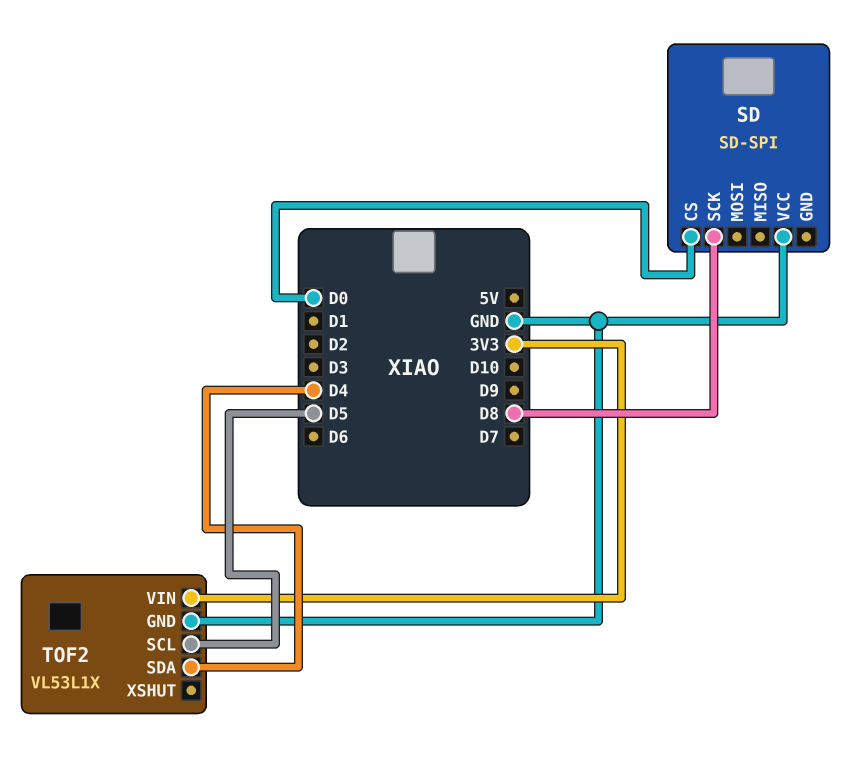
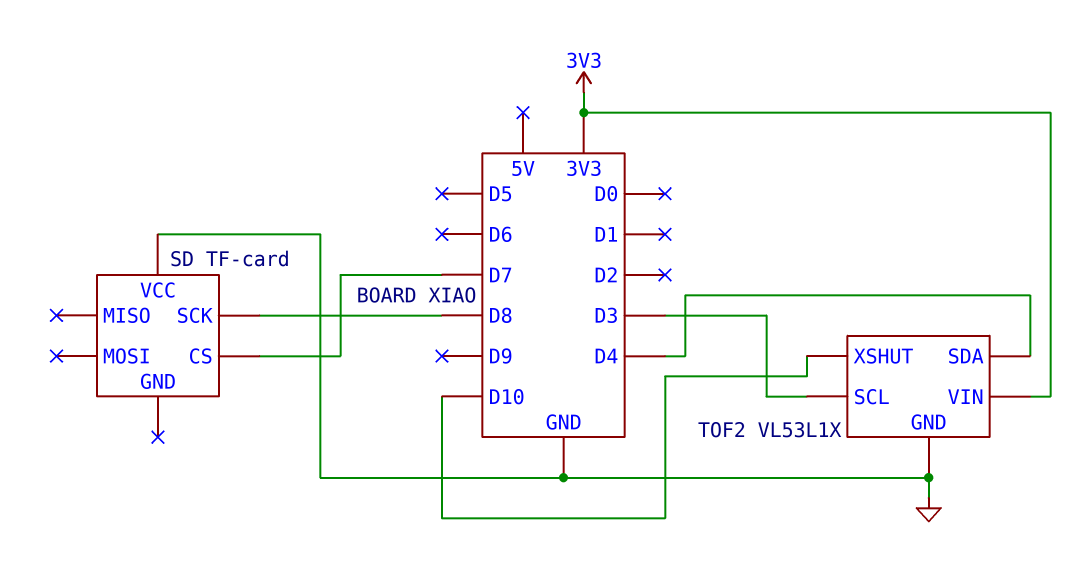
SD: SD-SPI -> TF-card
SD pin CS: D0 -> D7
TOF2 pin SCL: D5 -> D3
TOF2 pin XSHUT: none -> D10

